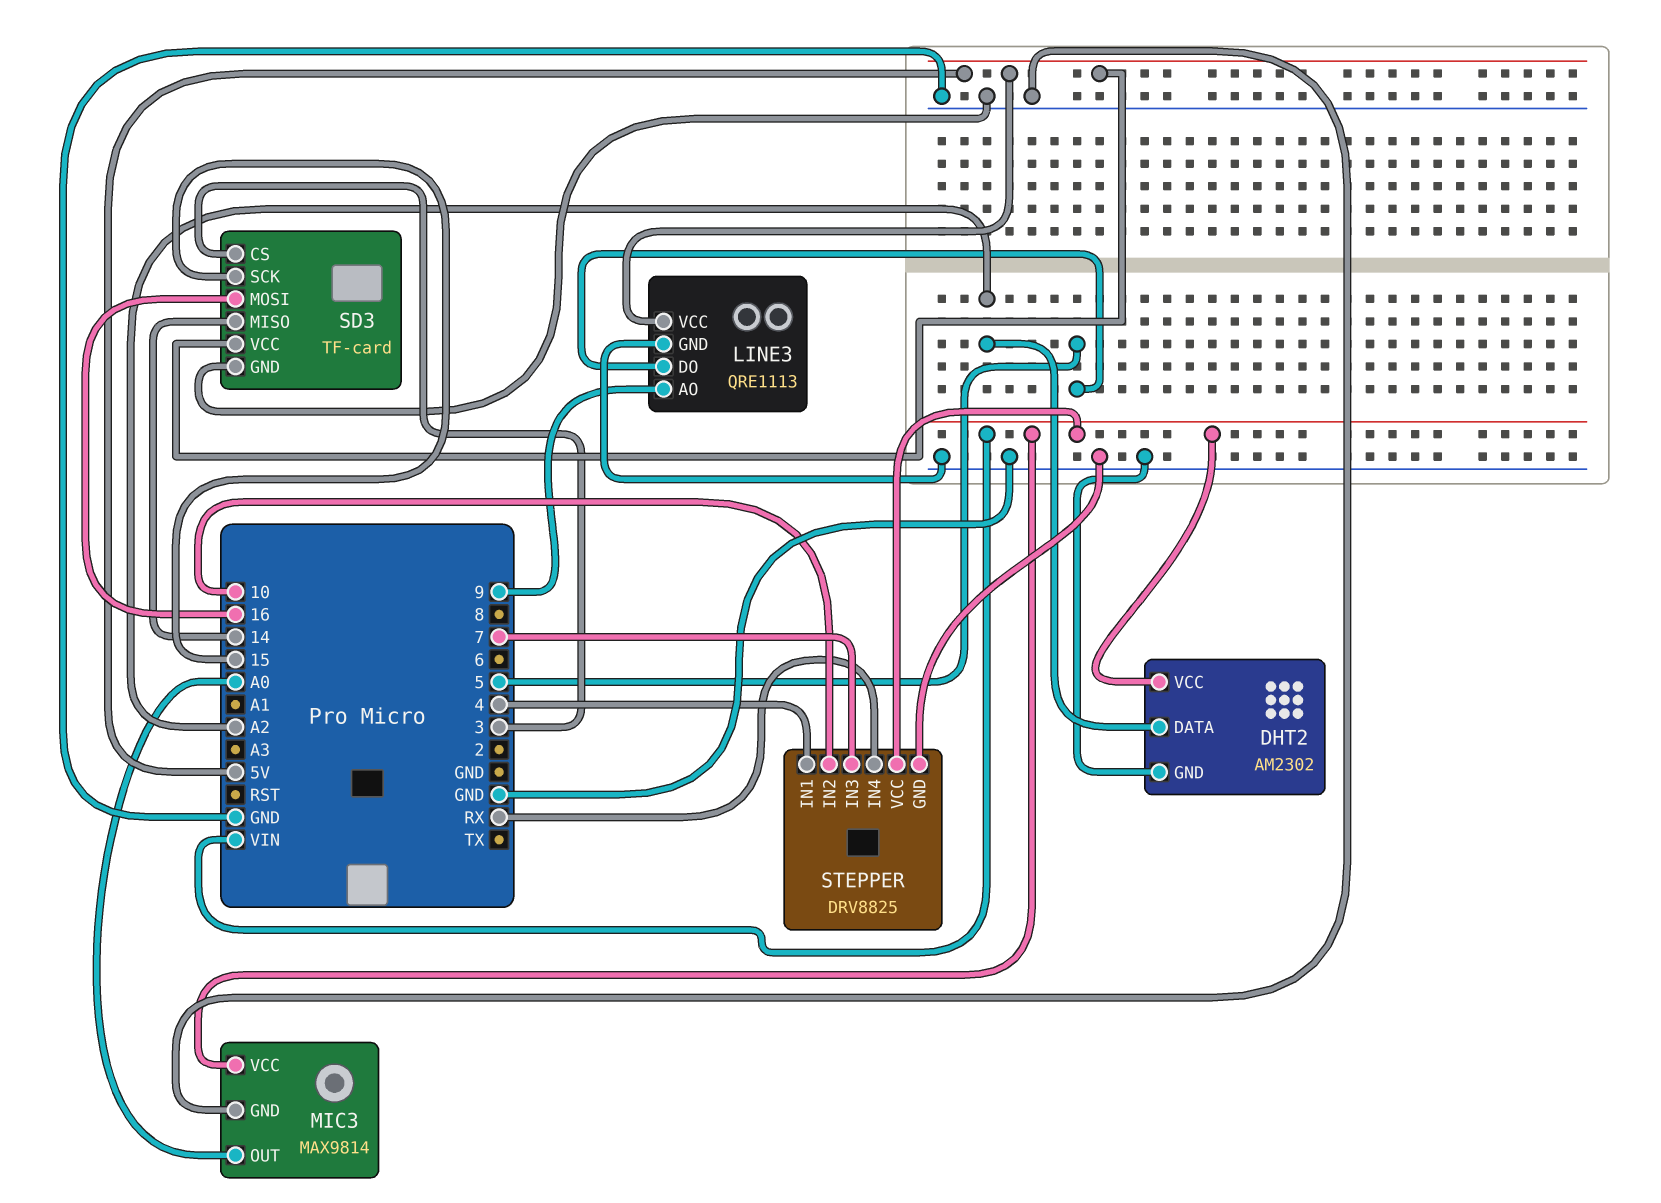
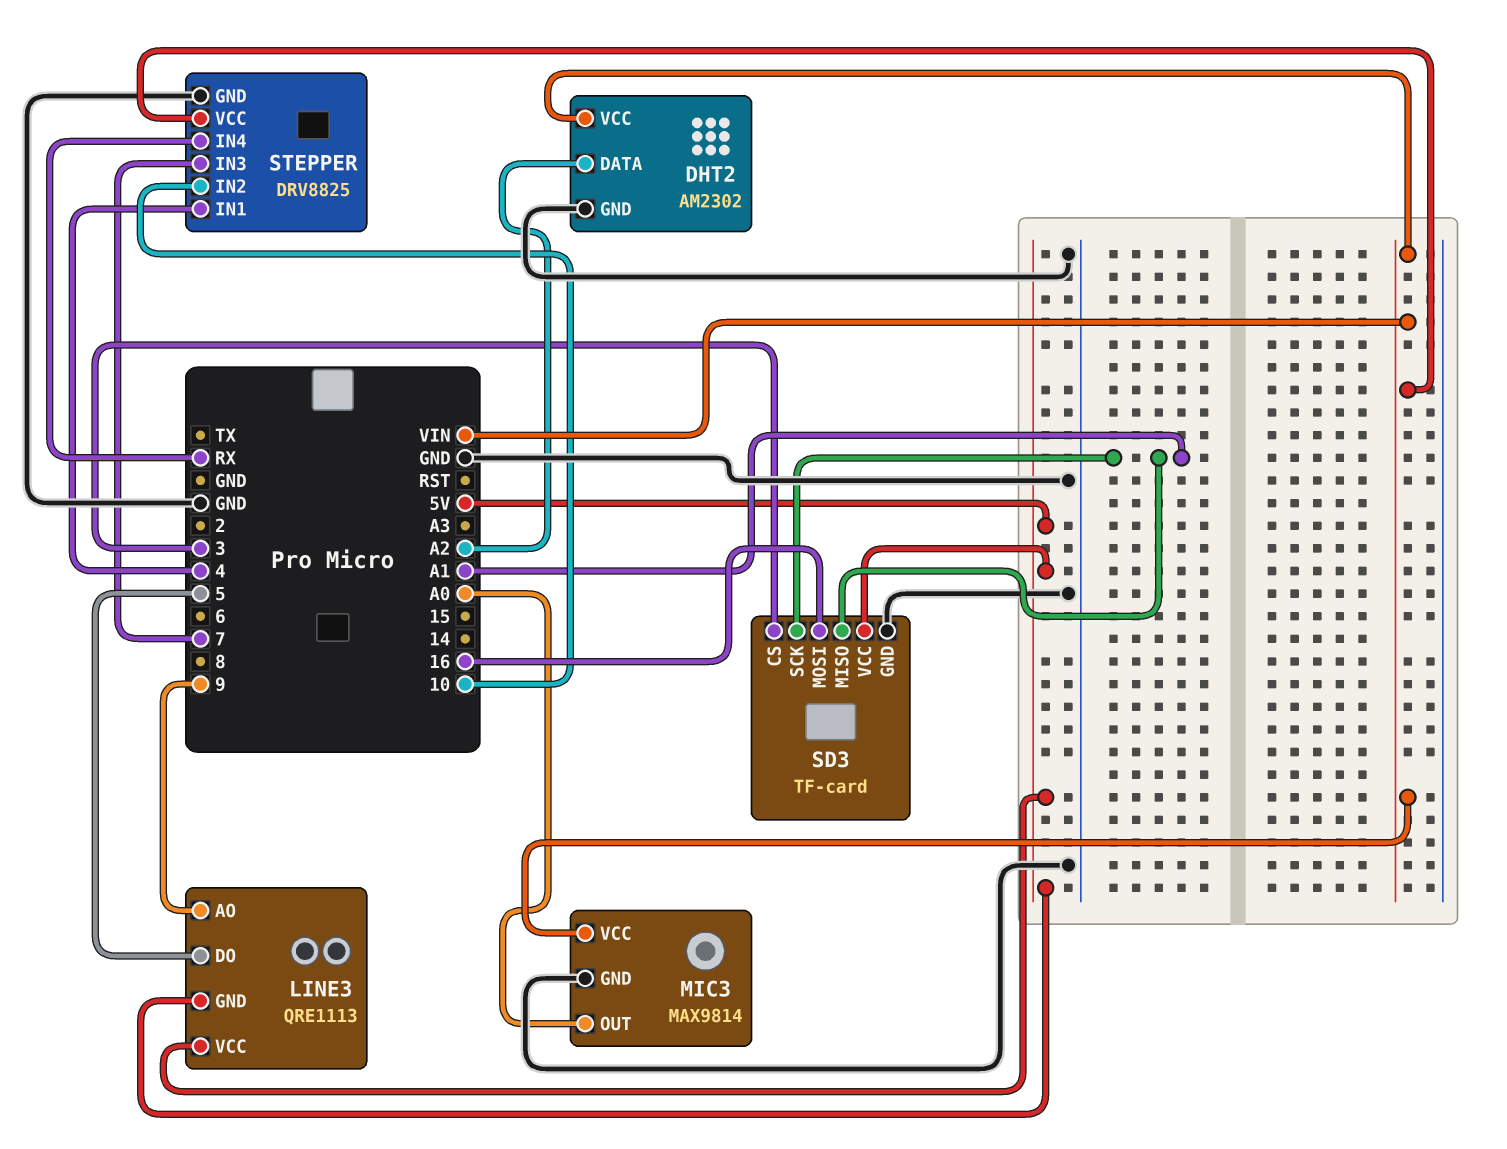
LINE3 pin GND: GND -> 5V
SD3 pin MISO: 14 -> A1
SD3 pin SCK: 15 -> A1

